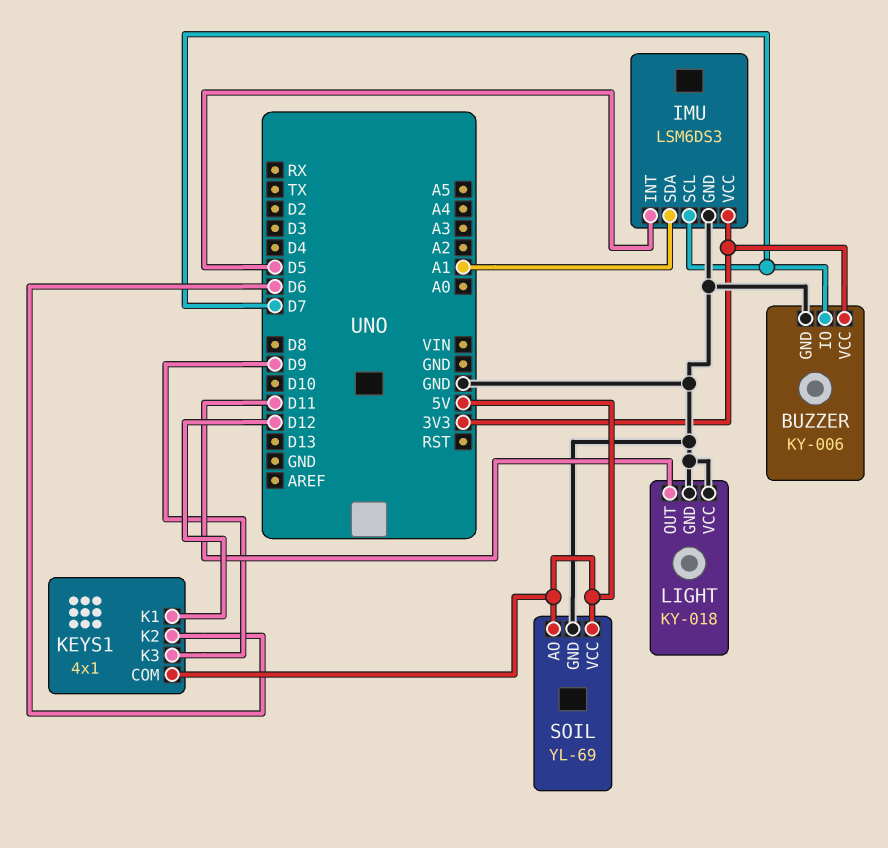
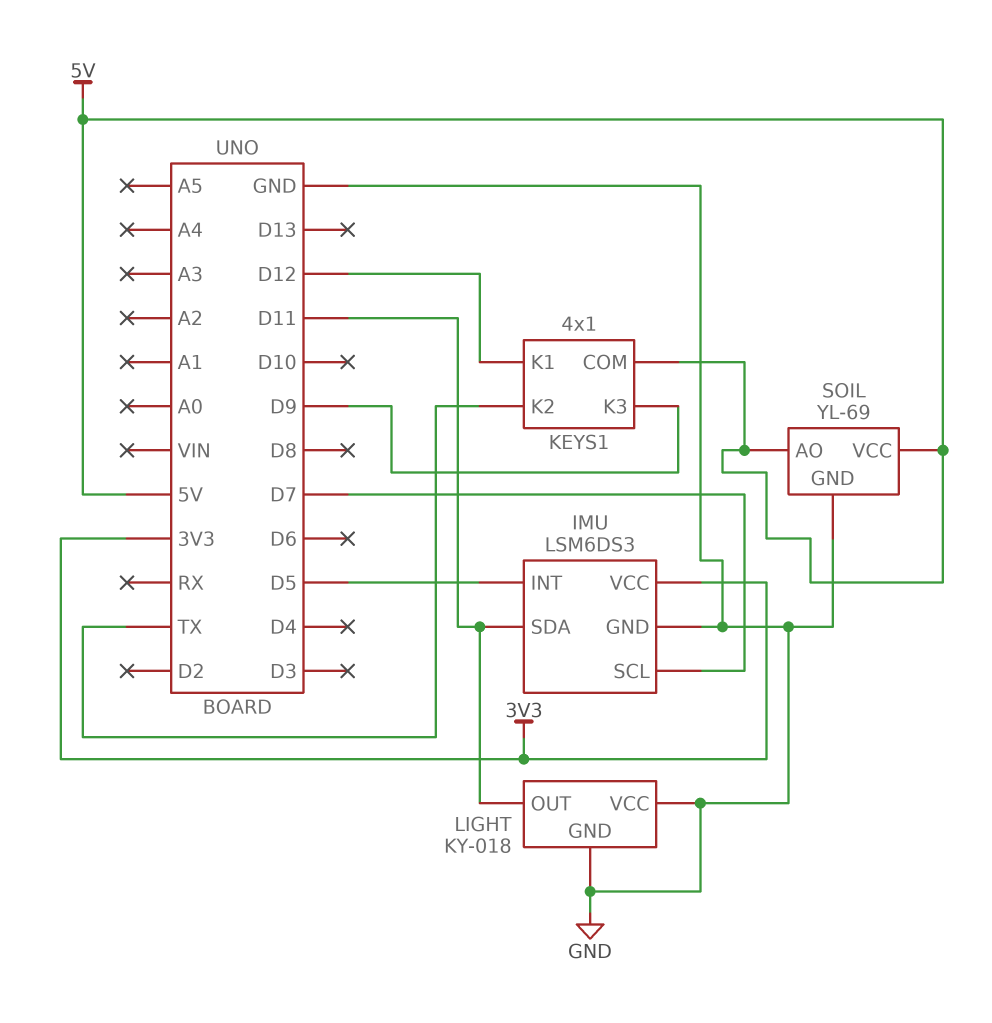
BUZZER: KY-006 -> none
BUZZER pin GND: GND -> none
BUZZER pin IO: D7 -> none
BUZZER pin VCC: 3V3 -> none
IMU pin SDA: A1 -> D11
KEYS1 pin K2: D6 -> TX

